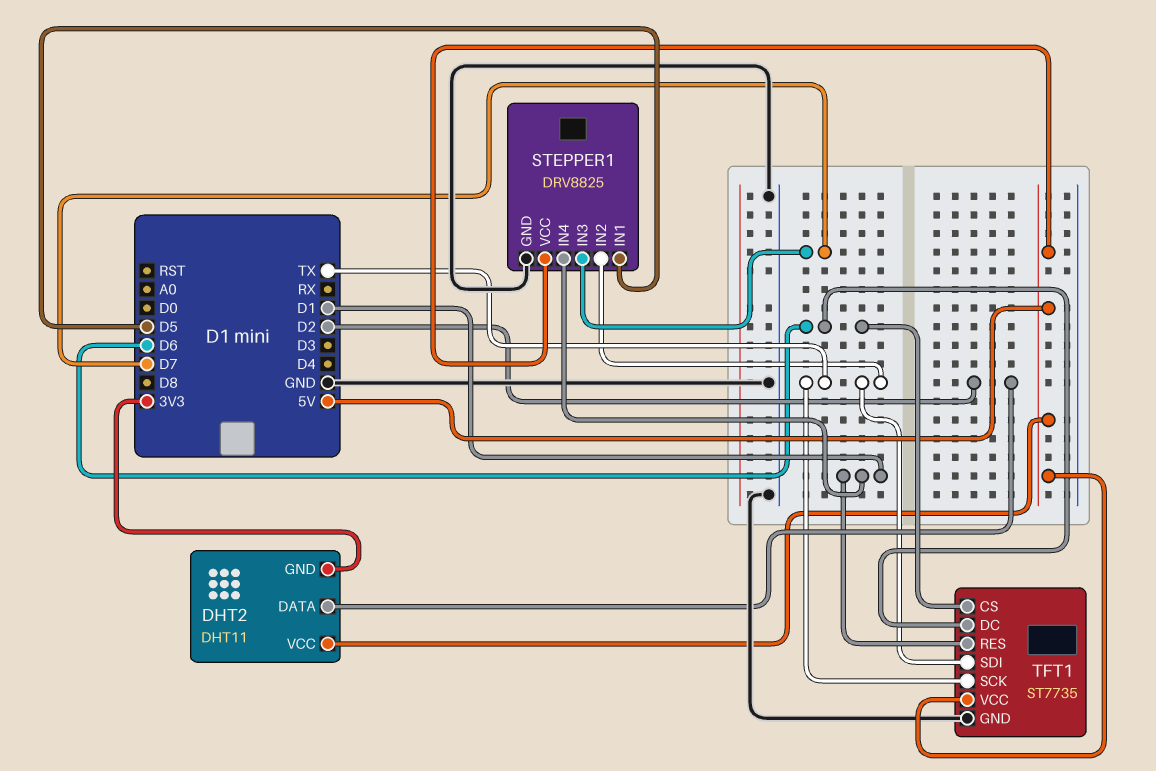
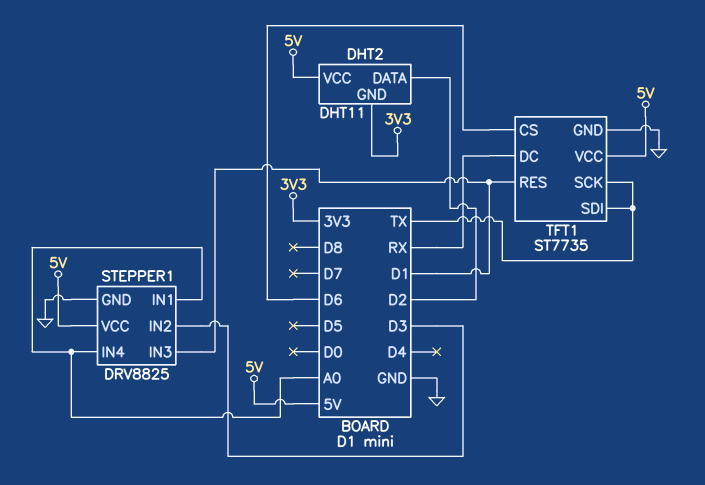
STEPPER1 pin IN1: D5 -> A0
STEPPER1 pin IN2: TX -> D3
STEPPER1 pin IN3: D7 -> D1
STEPPER1 pin IN4: D1 -> A0
TFT1 pin DC: D6 -> RX

